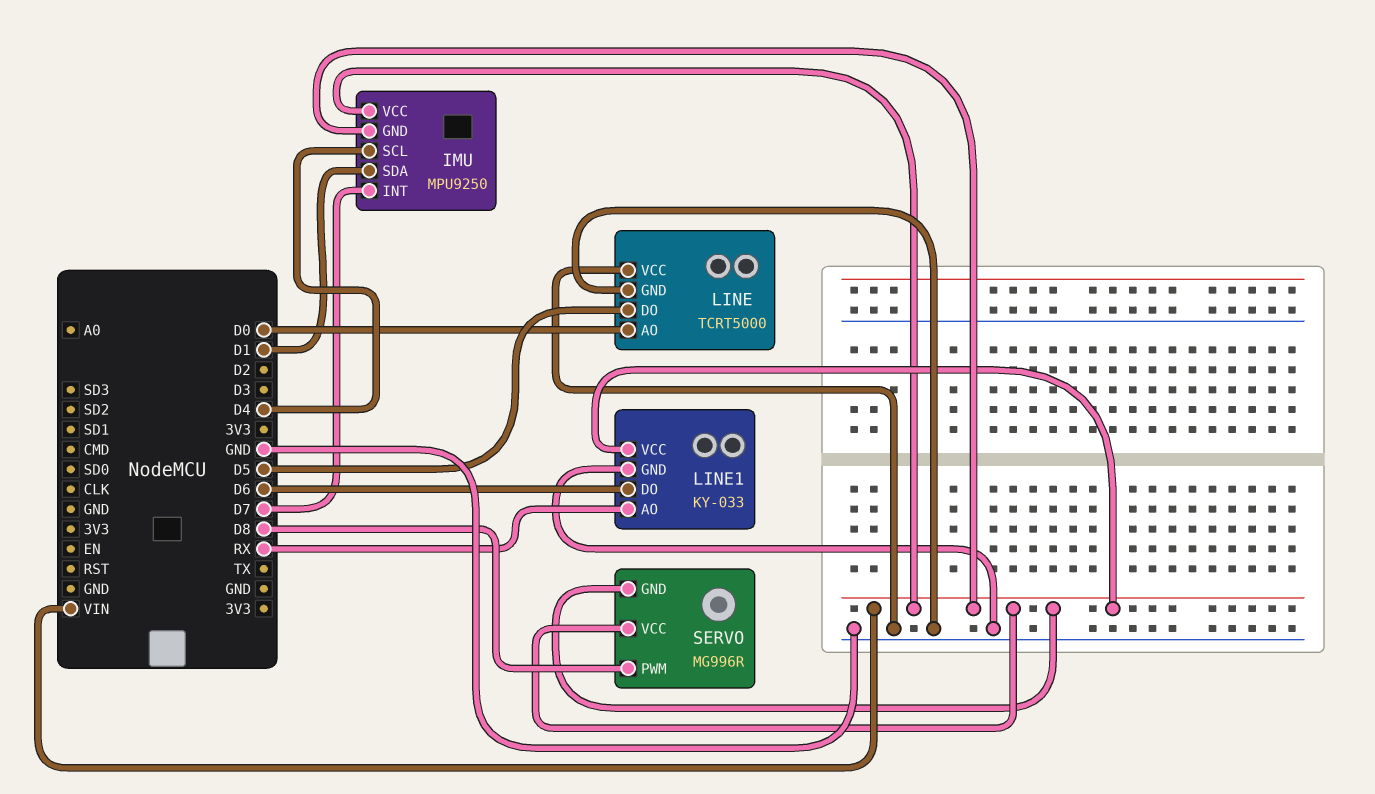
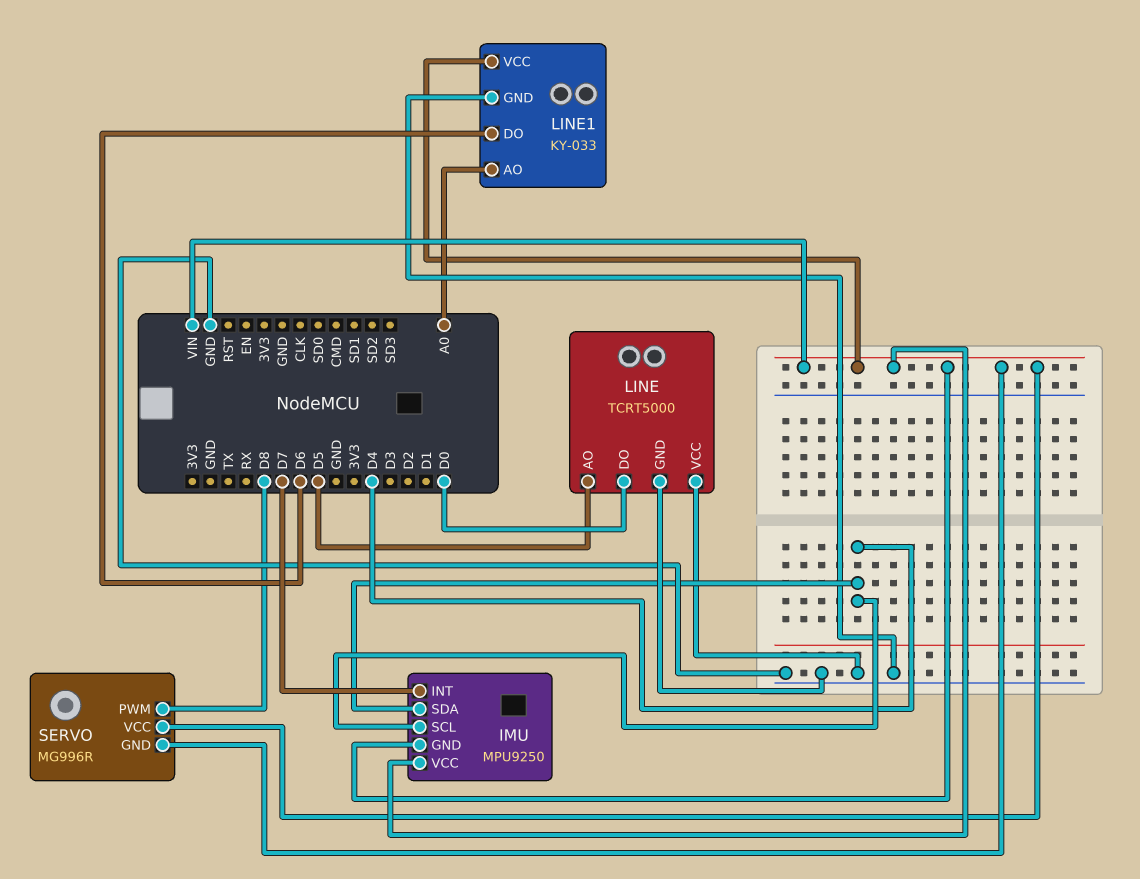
IMU pin SDA: D1 -> D4
LINE pin AO: D0 -> D5
LINE pin DO: D5 -> D0
LINE1 pin AO: RX -> A0

